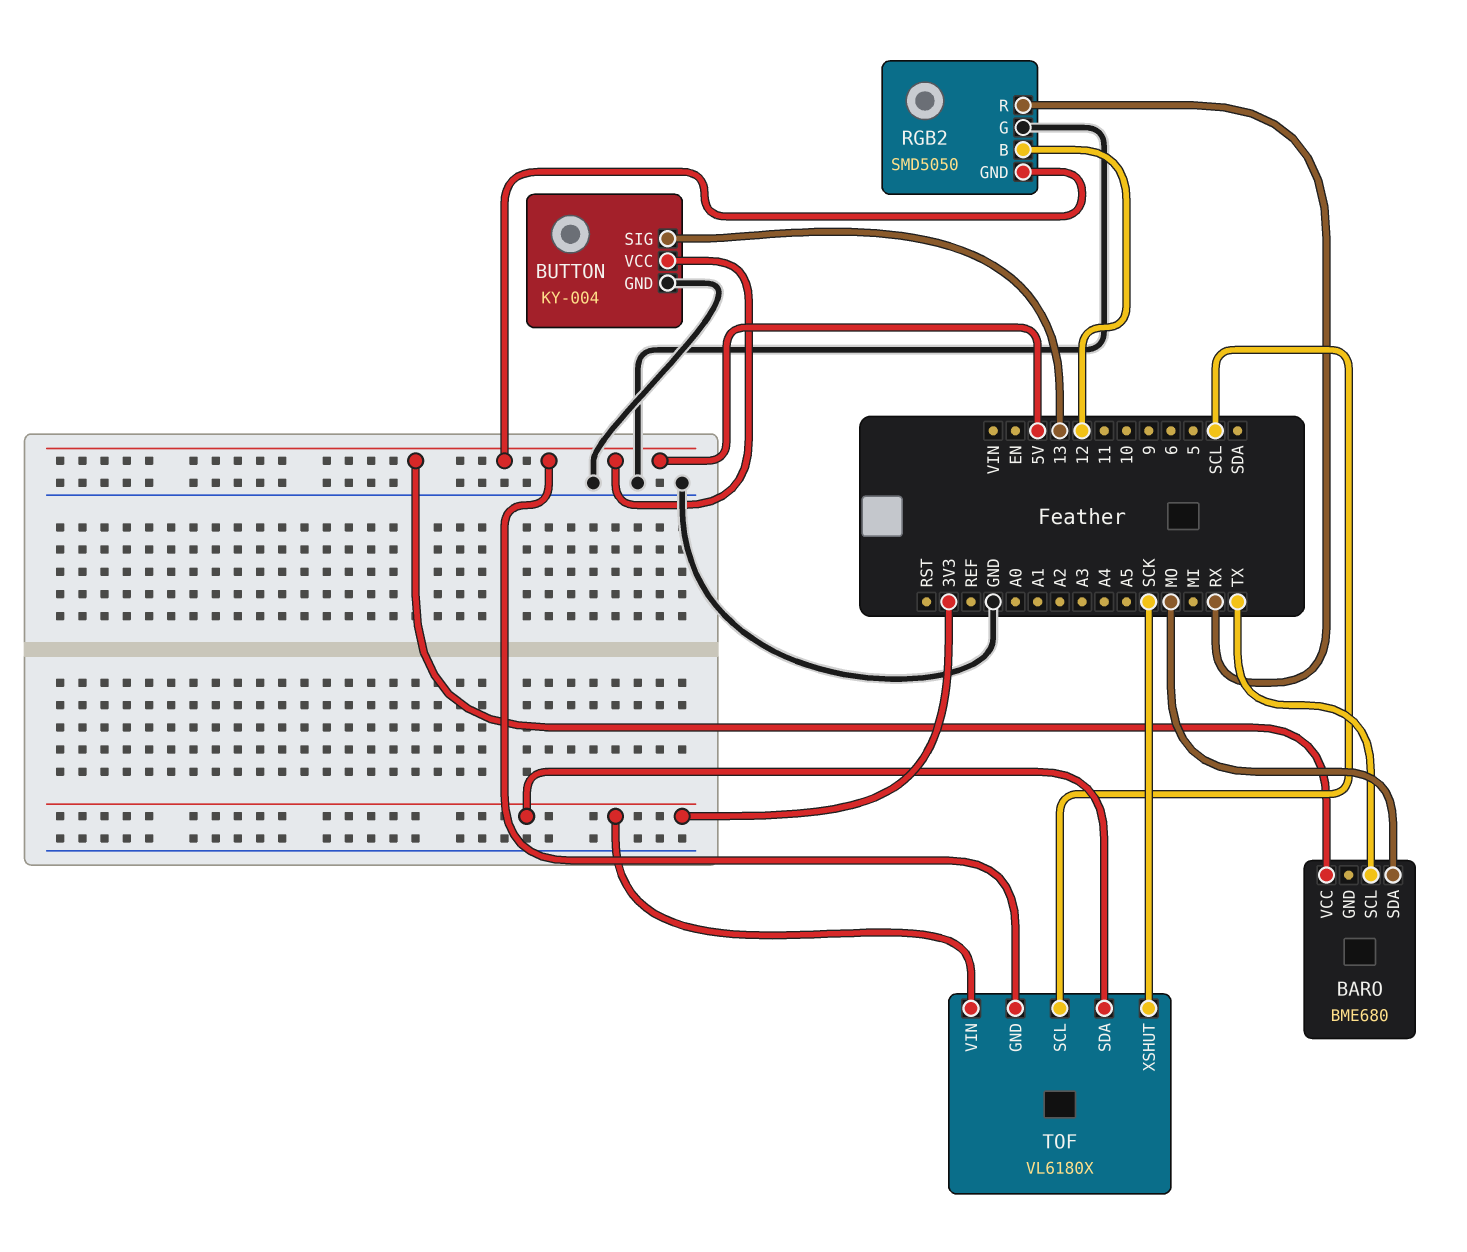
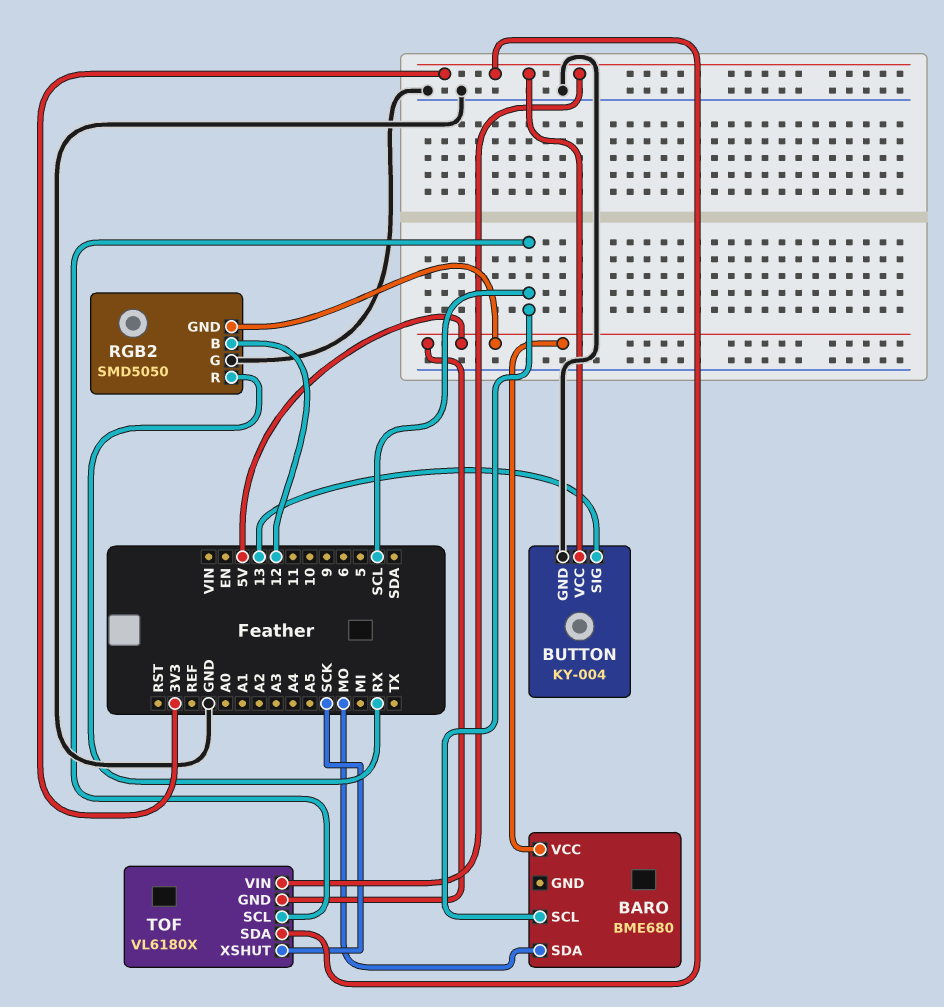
BARO pin SCL: TX -> SCL
BUTTON pin VCC: 5V -> 3V3

